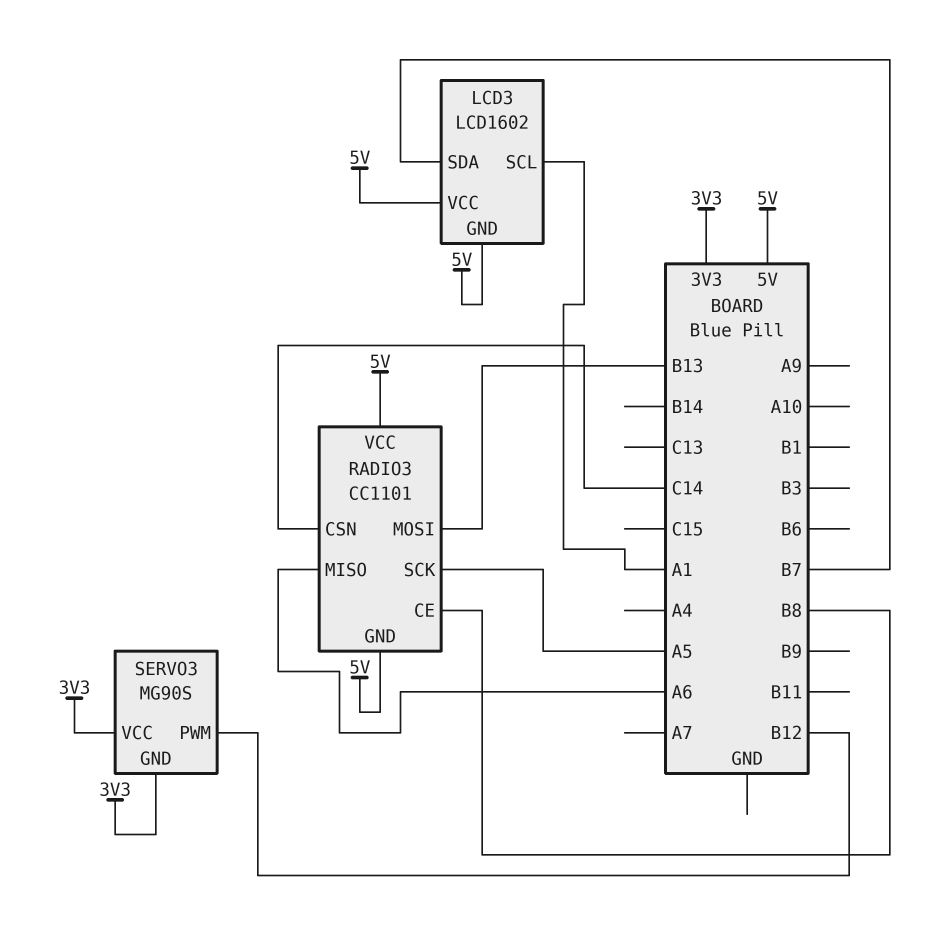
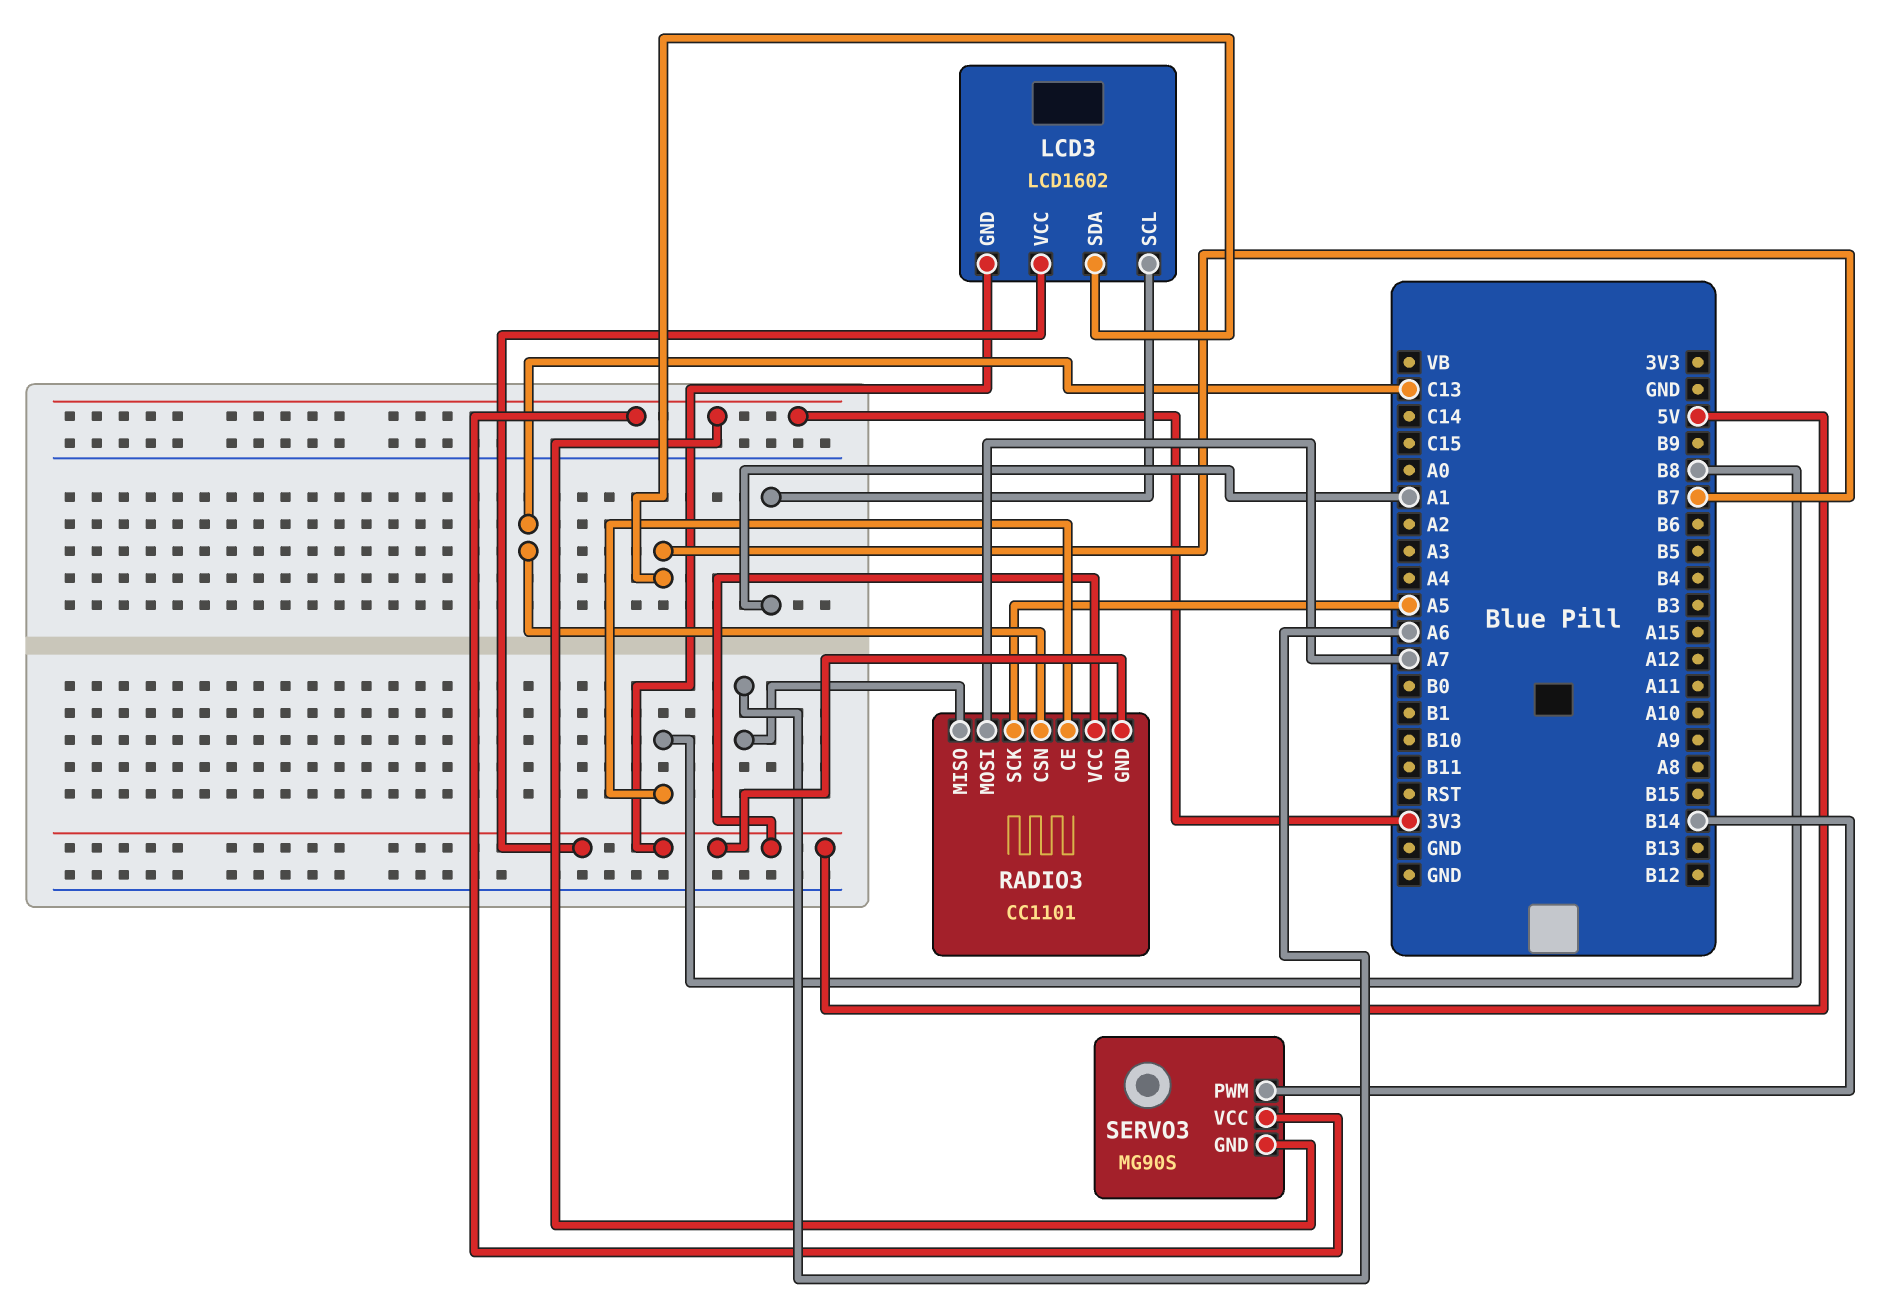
RADIO3 pin CSN: C14 -> C13
RADIO3 pin MOSI: B13 -> A7
SERVO3 pin PWM: B12 -> B14

